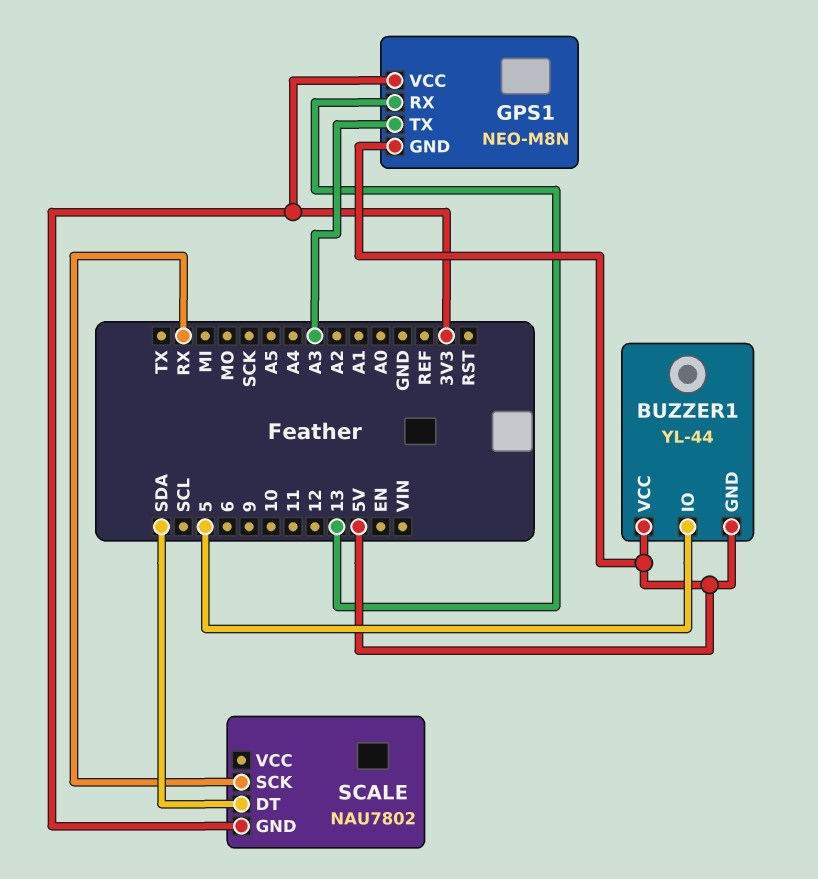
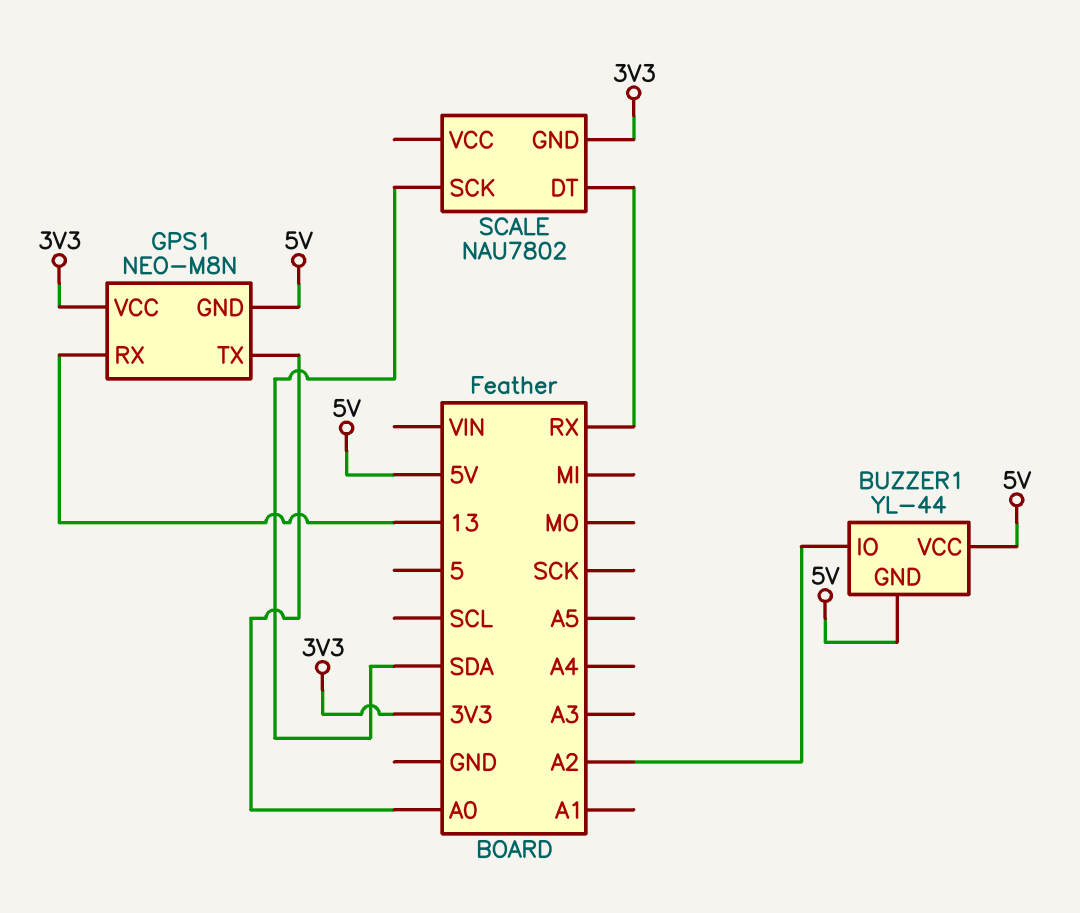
BUZZER1 pin IO: 5 -> A2
GPS1 pin TX: A3 -> A0
SCALE pin DT: SDA -> RX
SCALE pin SCK: RX -> SDA

